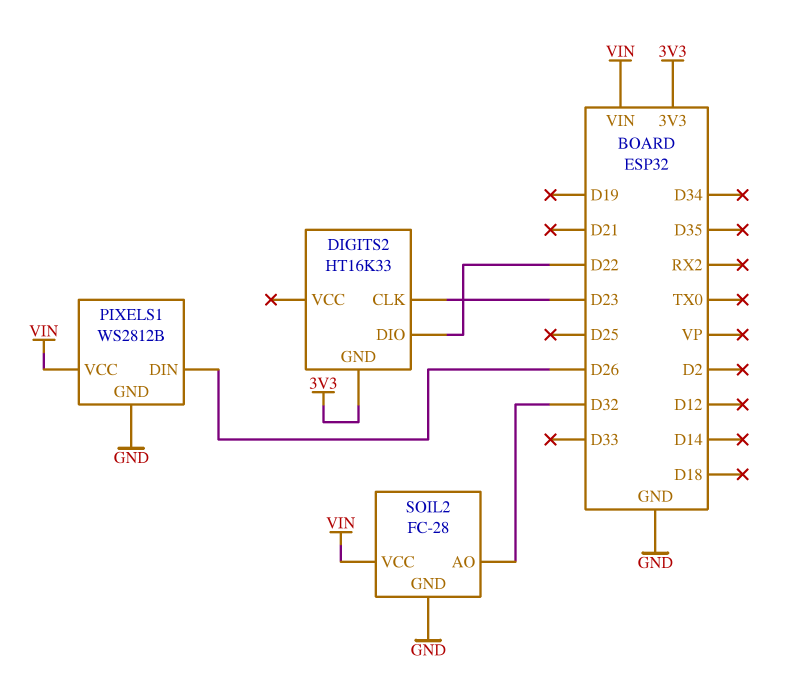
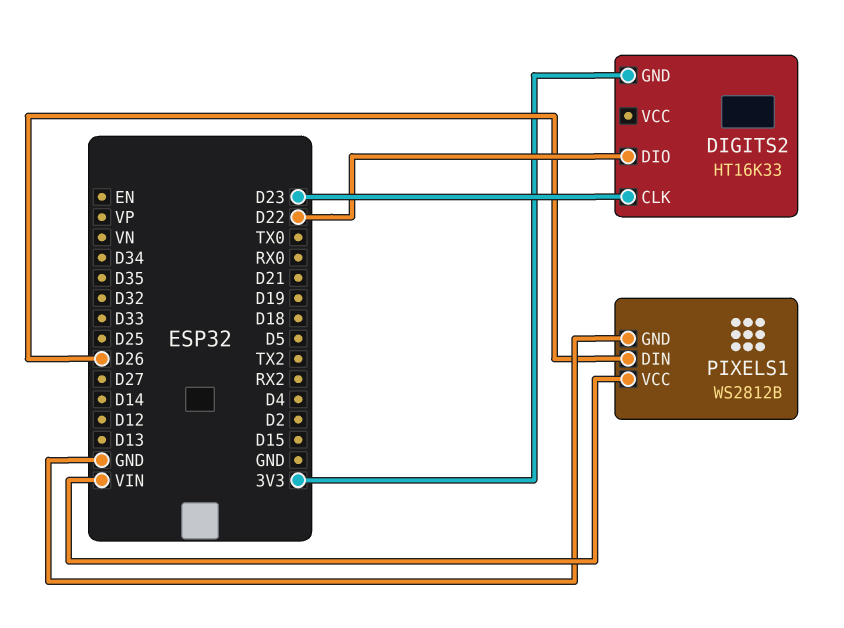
SOIL2: FC-28 -> none
SOIL2 pin AO: D32 -> none
SOIL2 pin GND: GND -> none
SOIL2 pin VCC: VIN -> none

